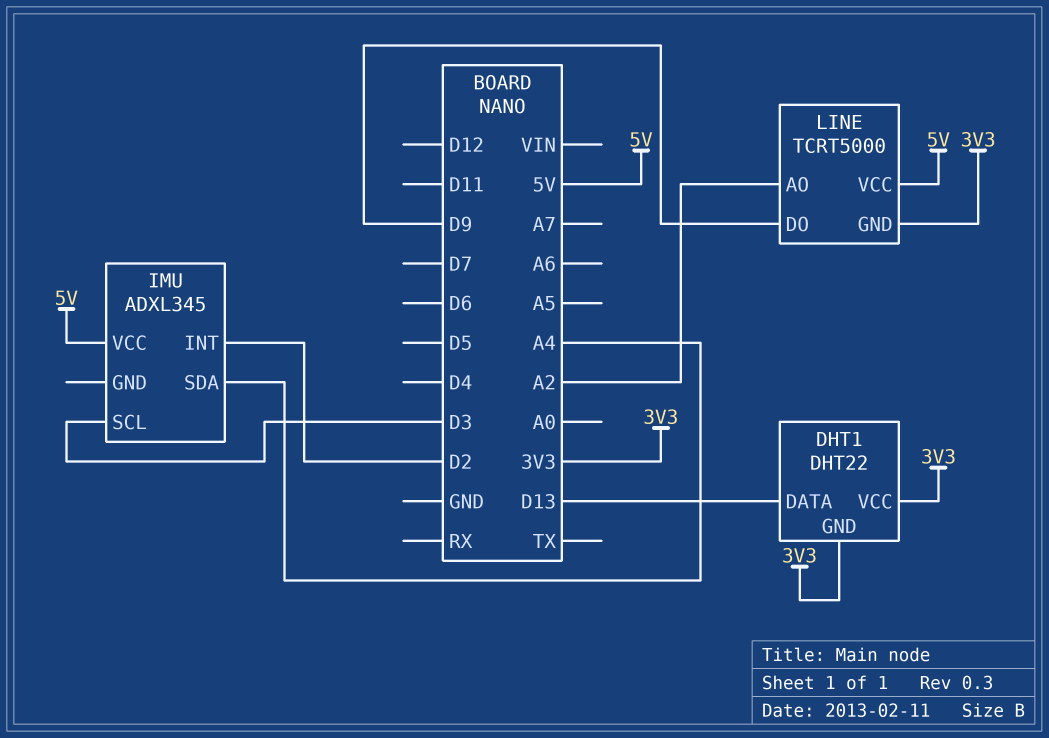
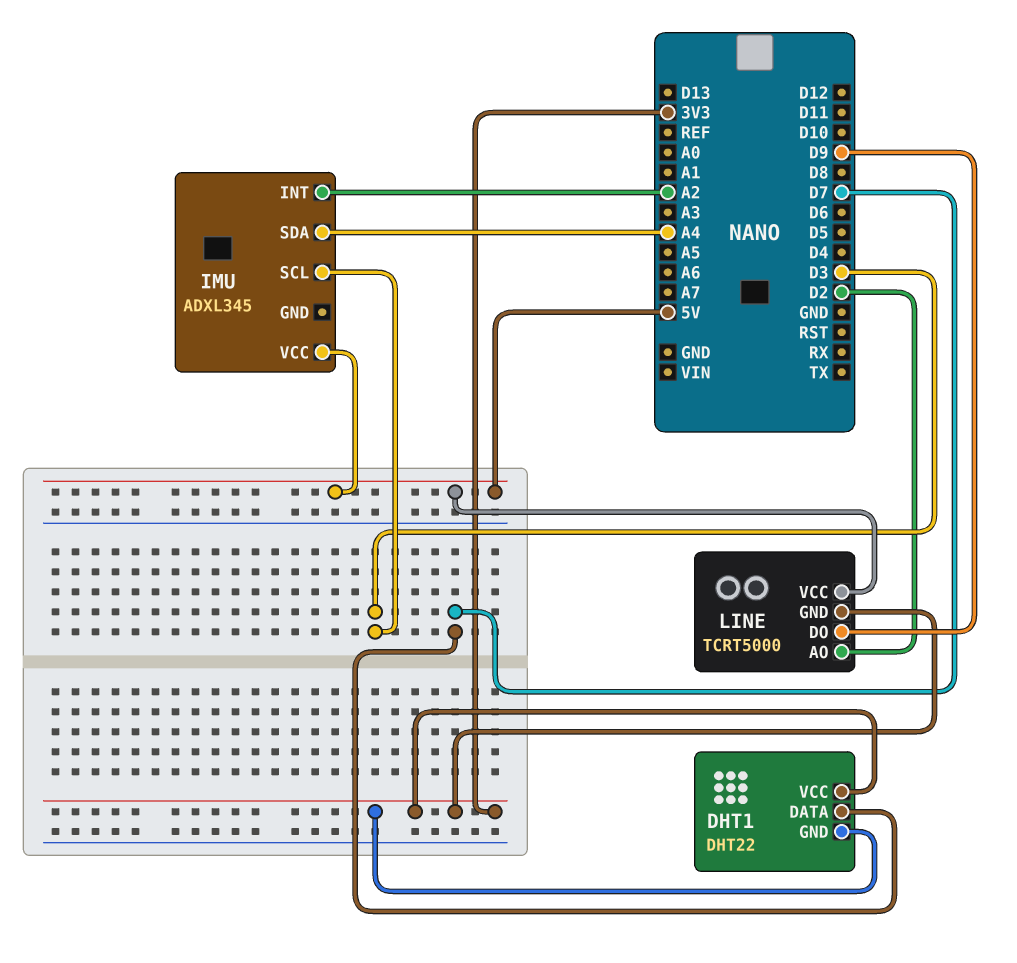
DHT1 pin DATA: D13 -> D7
IMU pin INT: D2 -> A2
LINE pin AO: A2 -> D2

